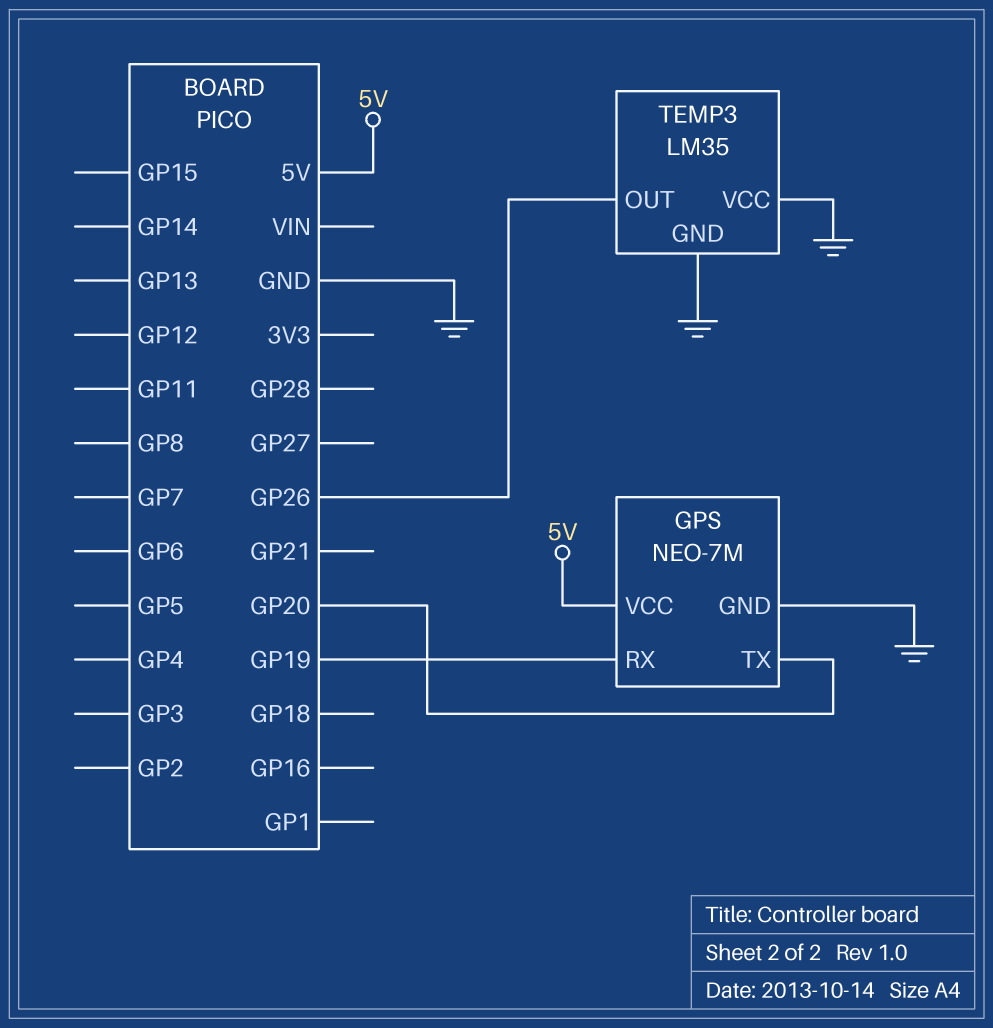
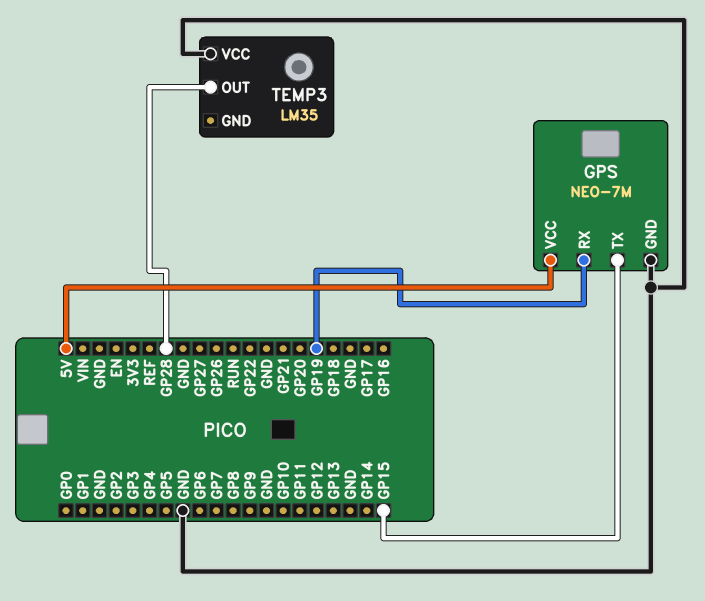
GPS pin TX: GP20 -> GP15
TEMP3 pin GND: GND -> none
TEMP3 pin OUT: GP26 -> GP28

